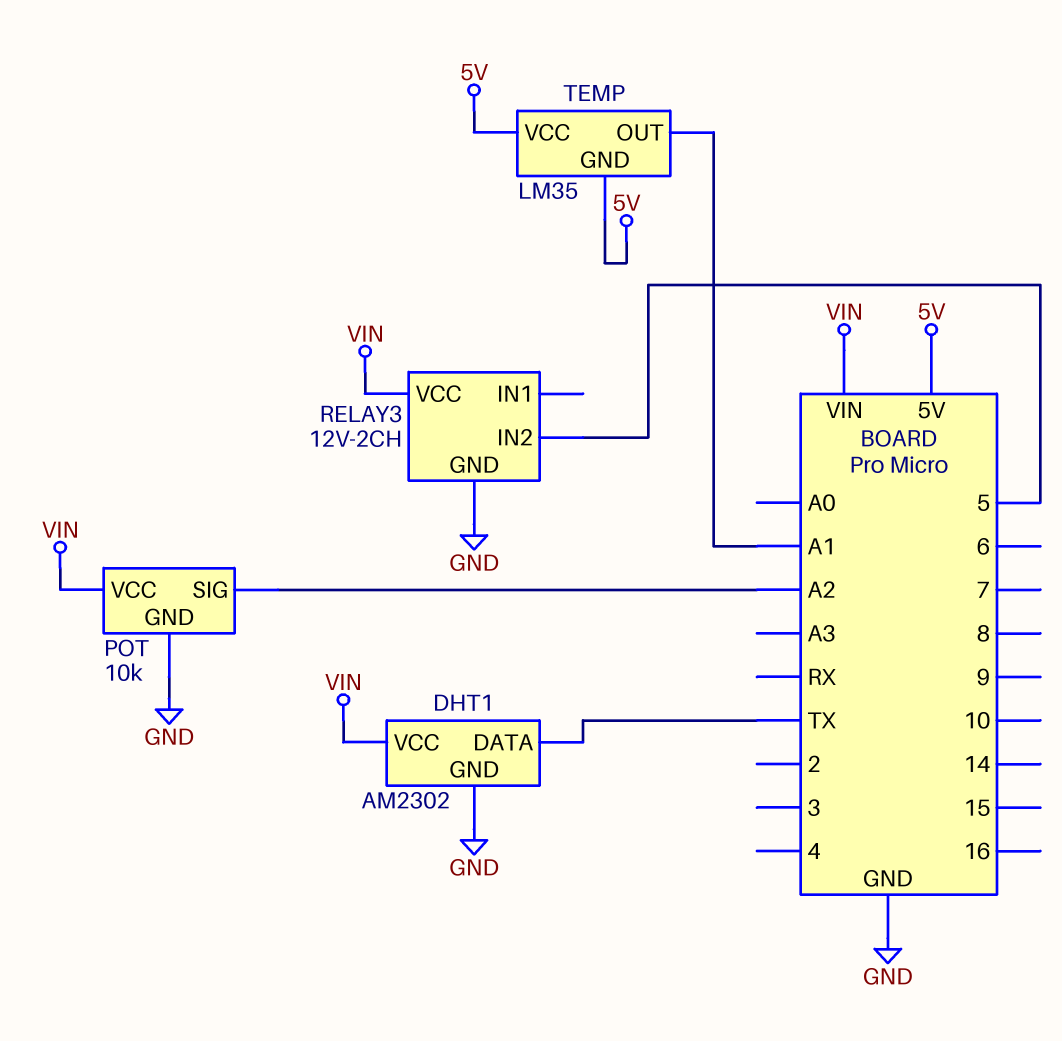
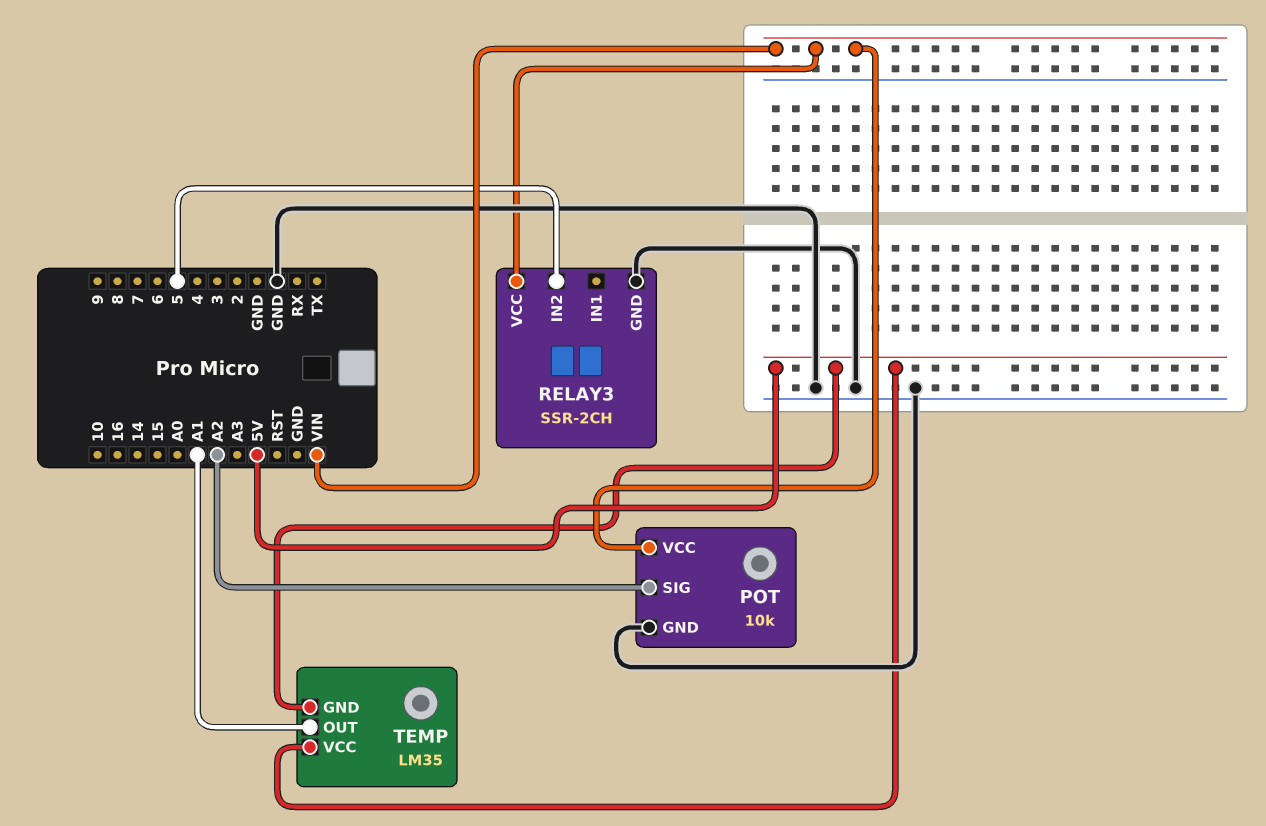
DHT1: AM2302 -> none
DHT1 pin DATA: TX -> none
DHT1 pin GND: GND -> none
DHT1 pin VCC: VIN -> none
RELAY3: 12V-2CH -> SSR-2CH

